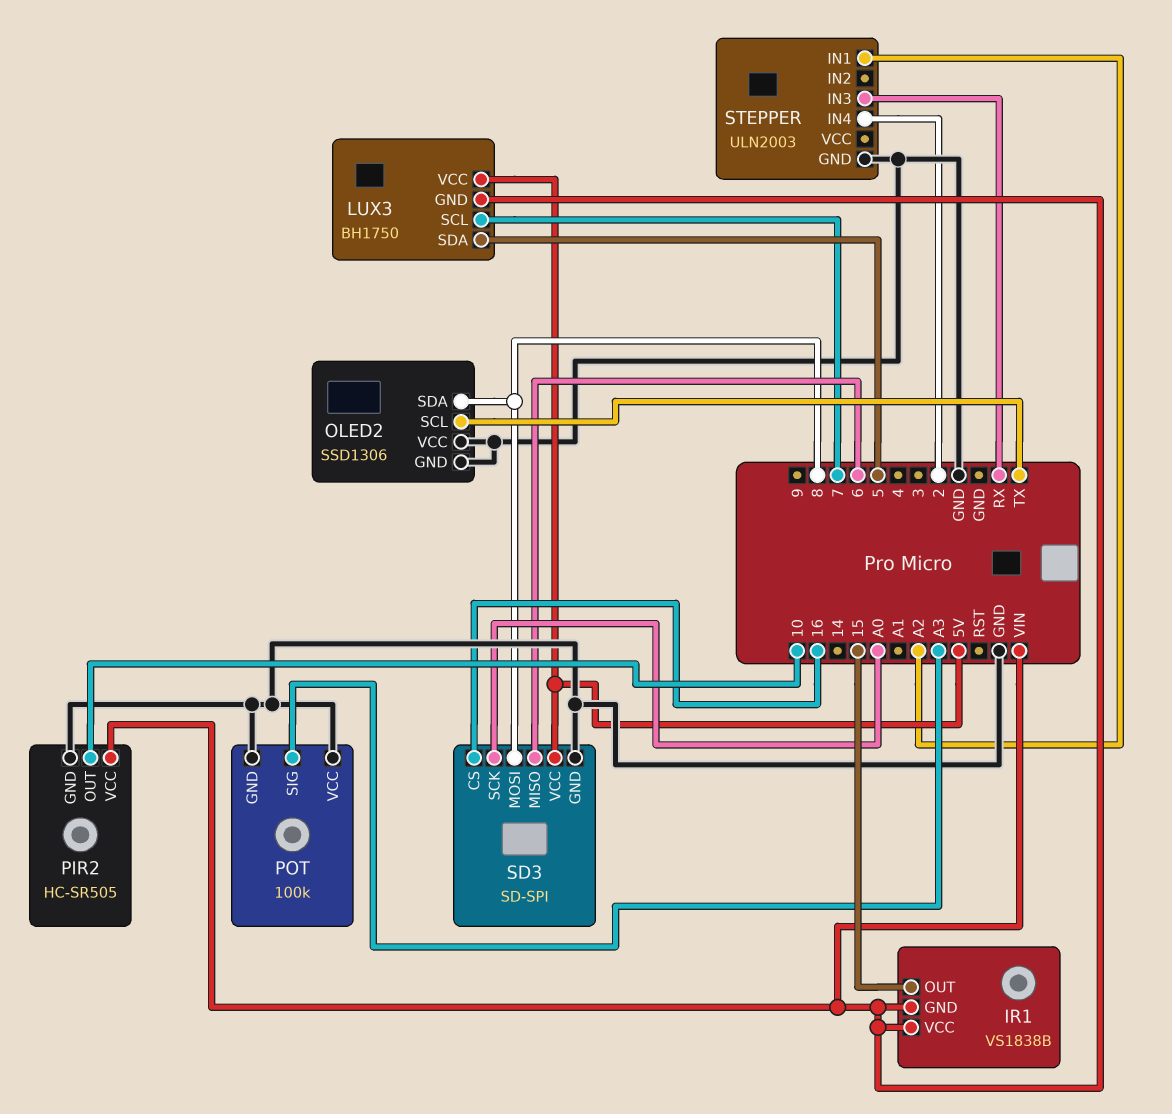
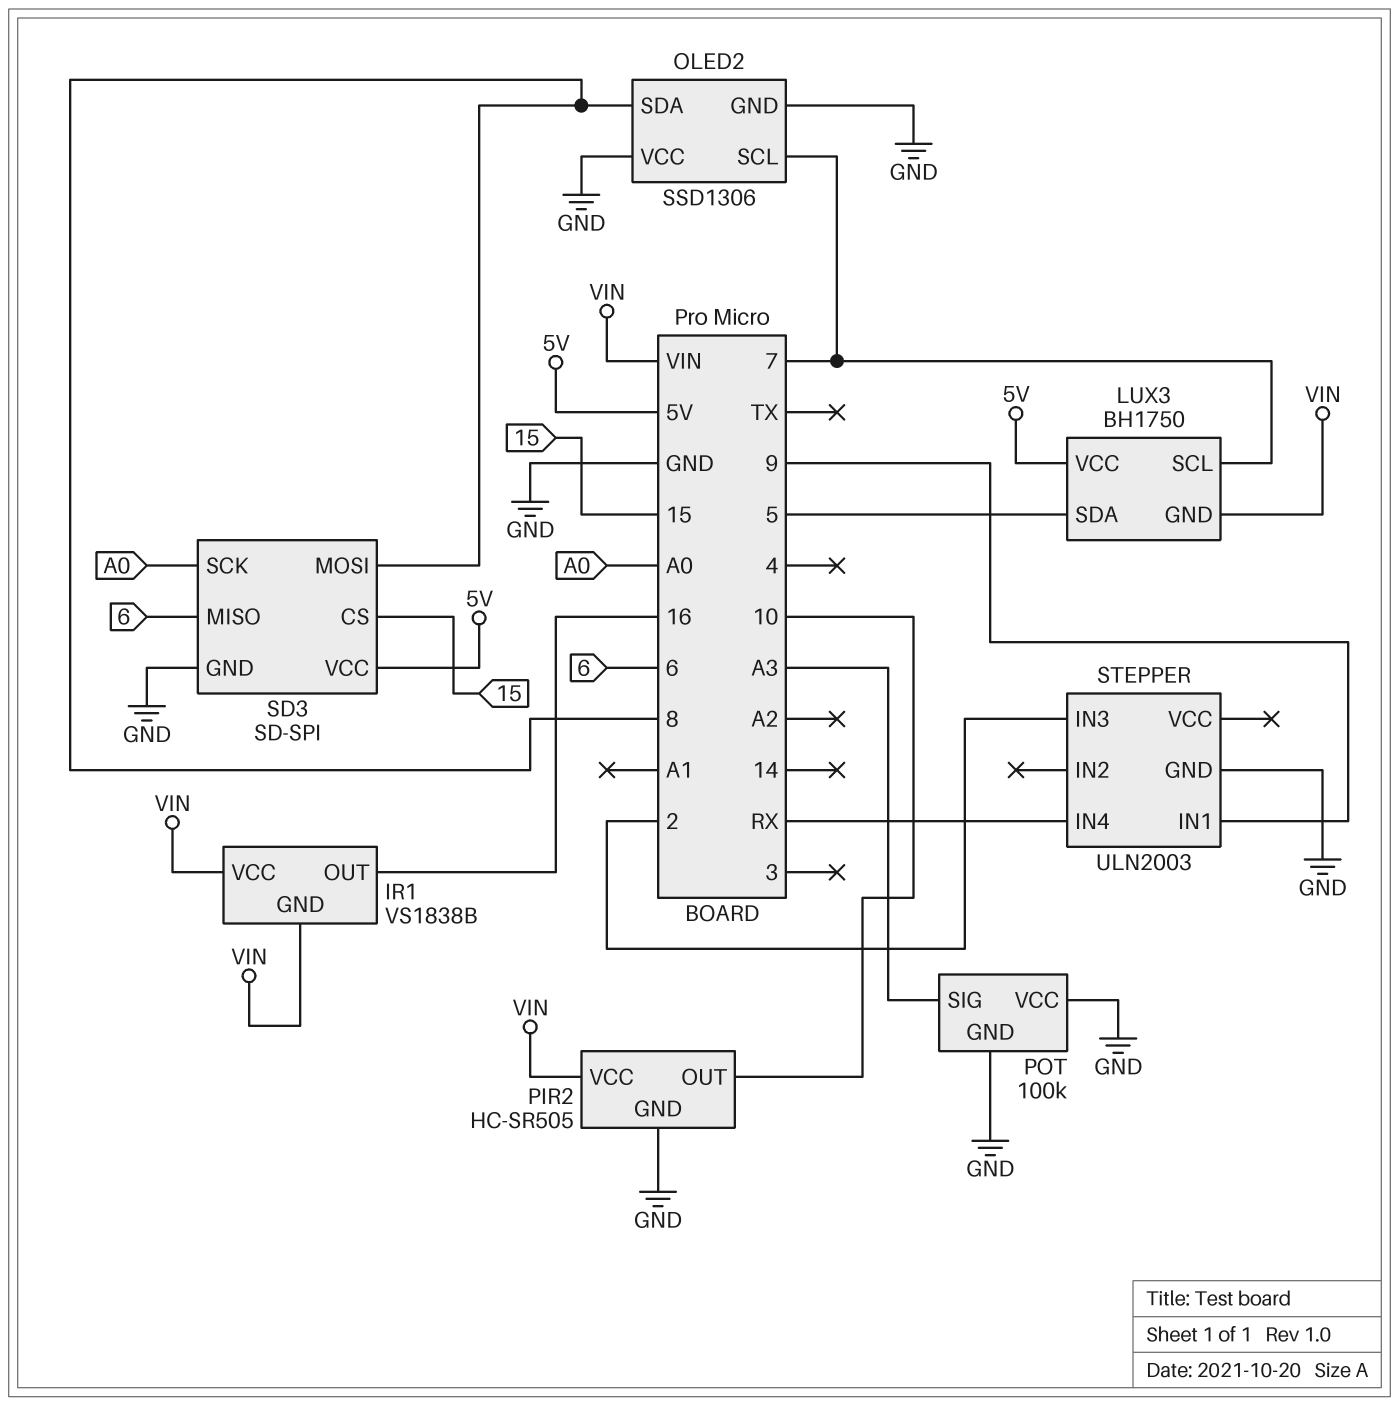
IR1 pin OUT: 15 -> 16
OLED2 pin SCL: TX -> 7
SD3 pin CS: 16 -> 15
STEPPER pin IN1: A2 -> 9
STEPPER pin IN3: RX -> 2
STEPPER pin IN4: 2 -> RX

